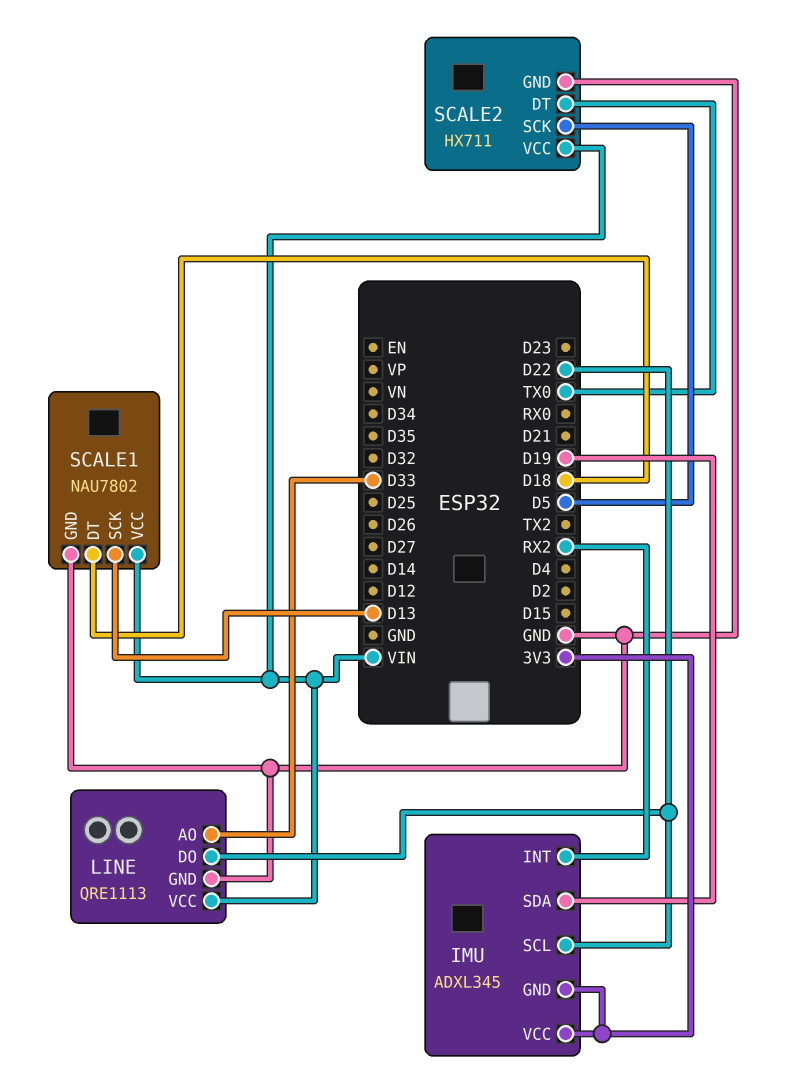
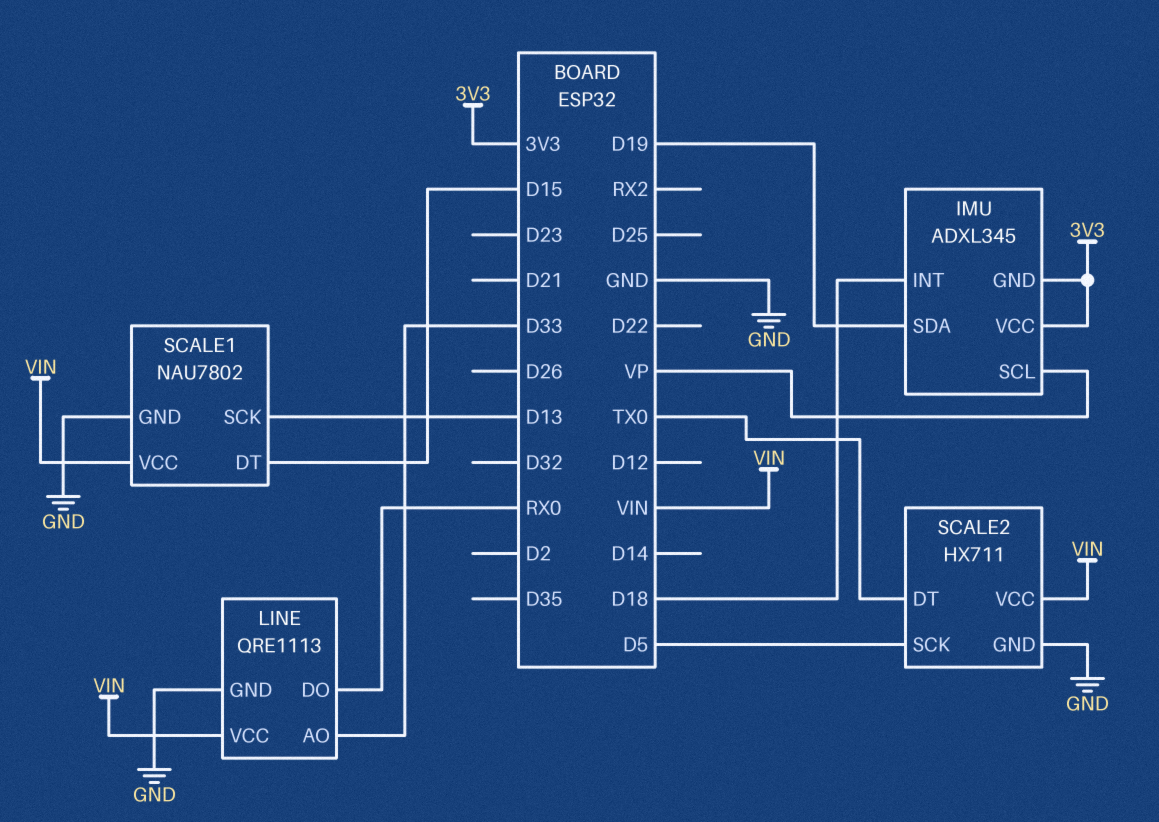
IMU pin INT: RX2 -> D18
IMU pin SCL: D22 -> VP
LINE pin DO: D22 -> RX0
SCALE1 pin DT: D18 -> D15

